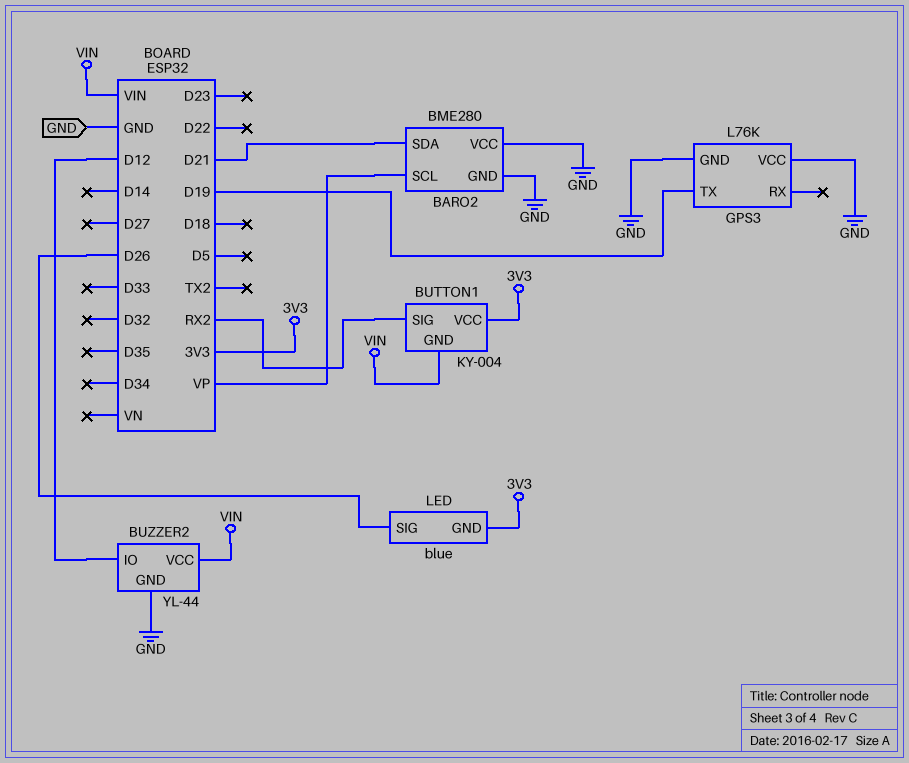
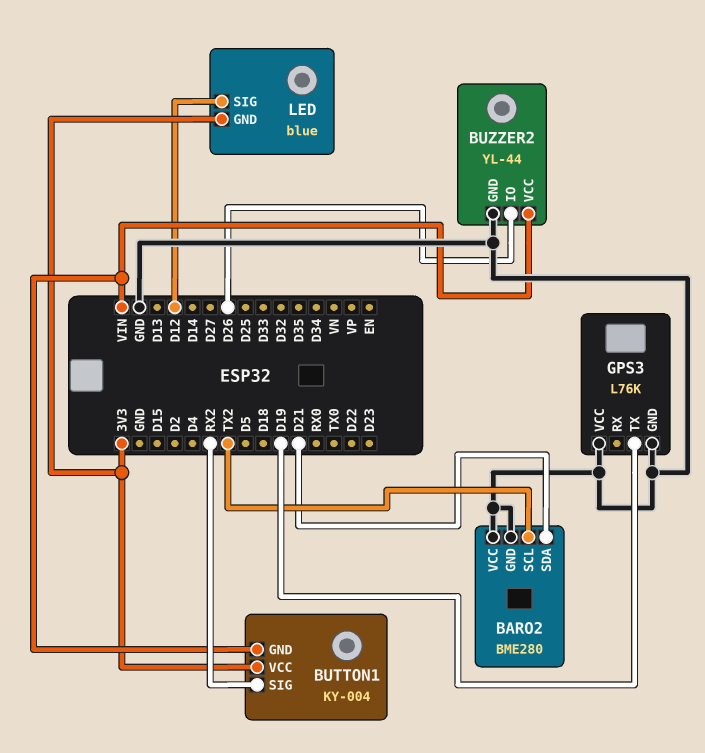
BARO2 pin SCL: VP -> TX2
BUZZER2 pin IO: D12 -> D26
LED pin SIG: D26 -> D12

